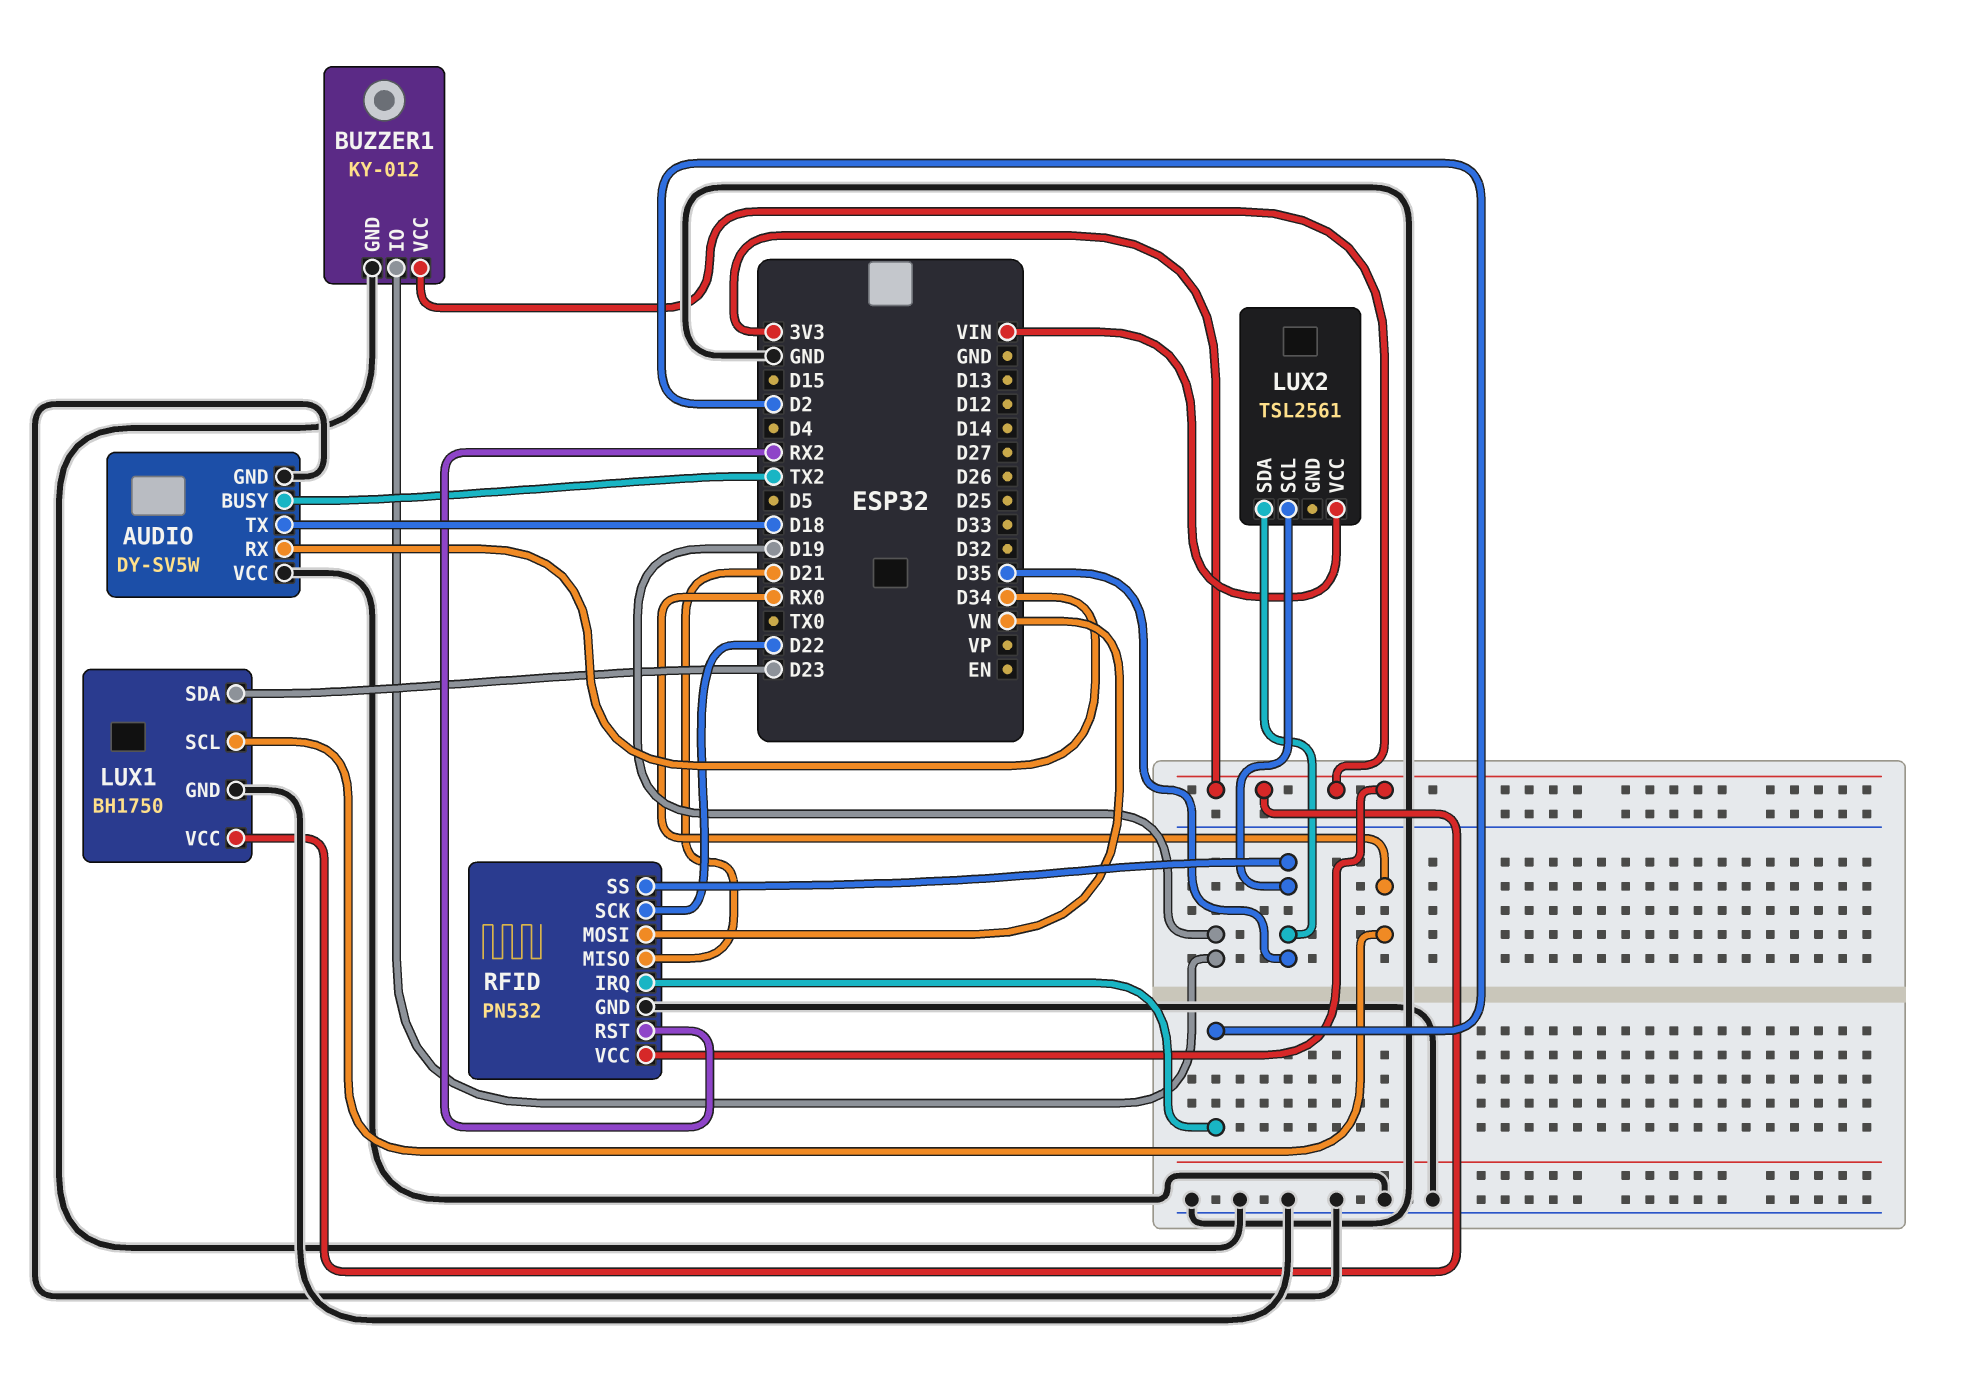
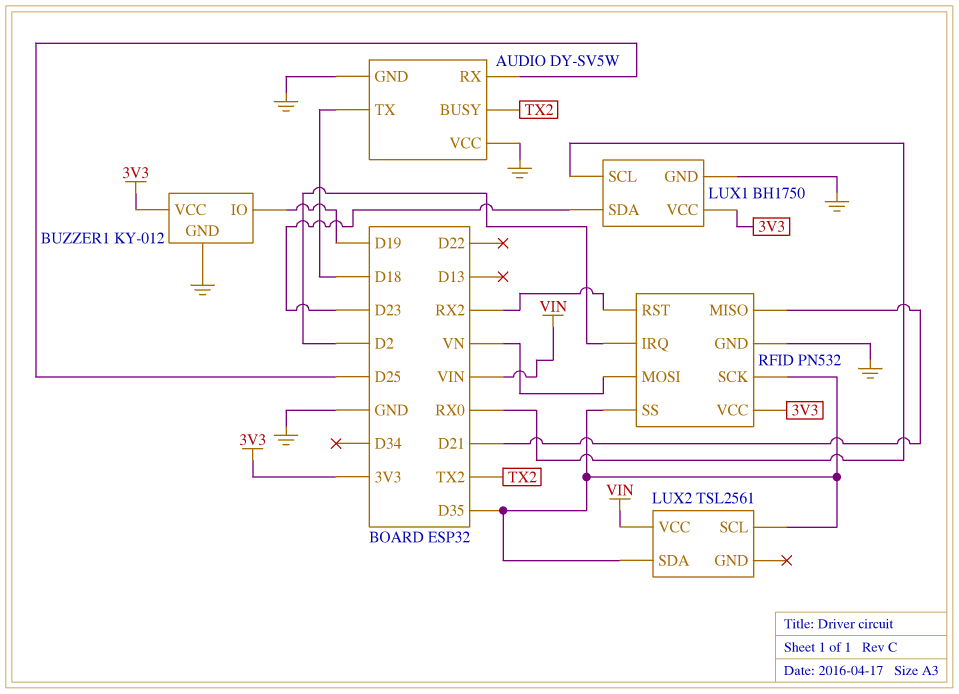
AUDIO pin RX: D34 -> D25
RFID pin SCK: D22 -> D35

